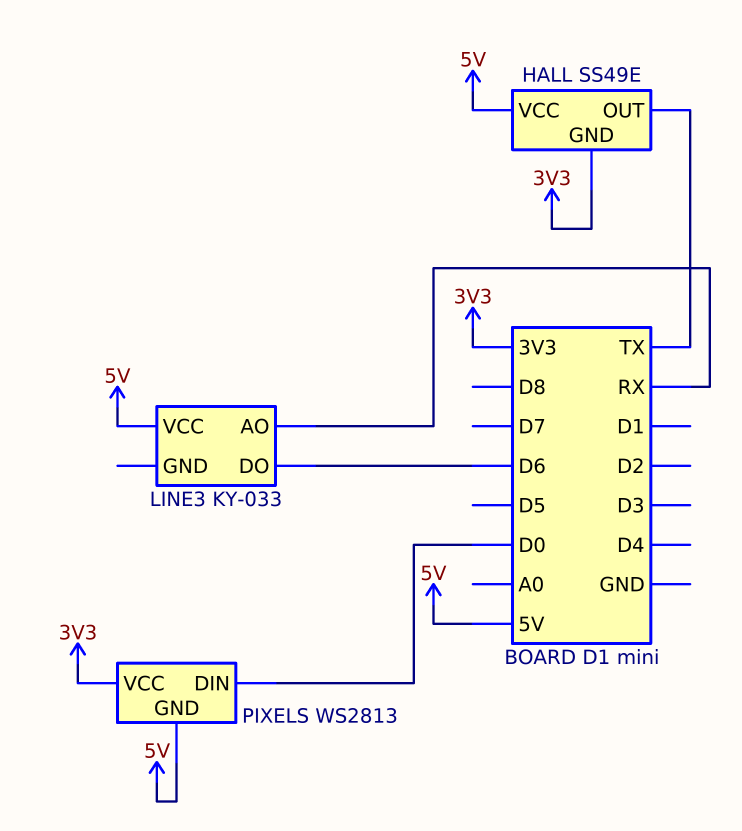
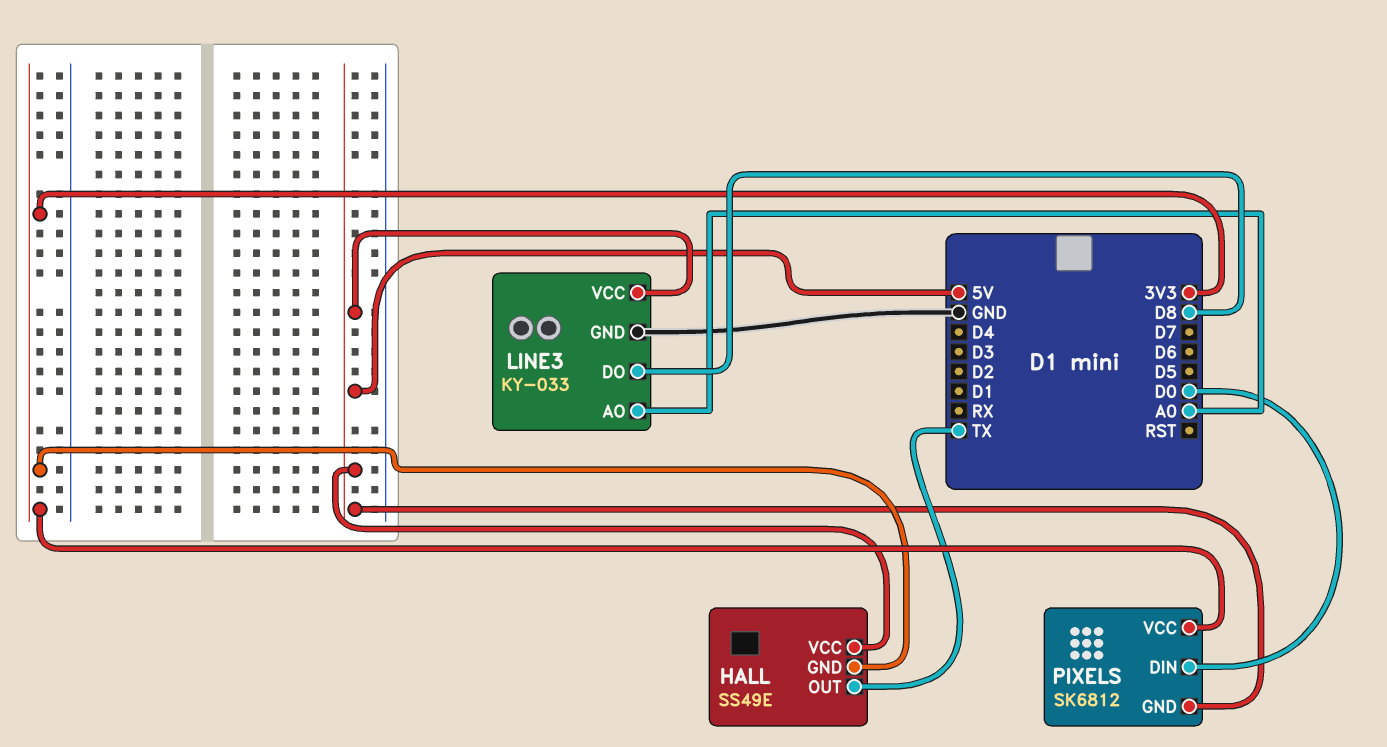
LINE3 pin AO: RX -> A0
LINE3 pin DO: D6 -> D8
LINE3 pin GND: none -> GND
PIXELS: WS2813 -> SK6812

